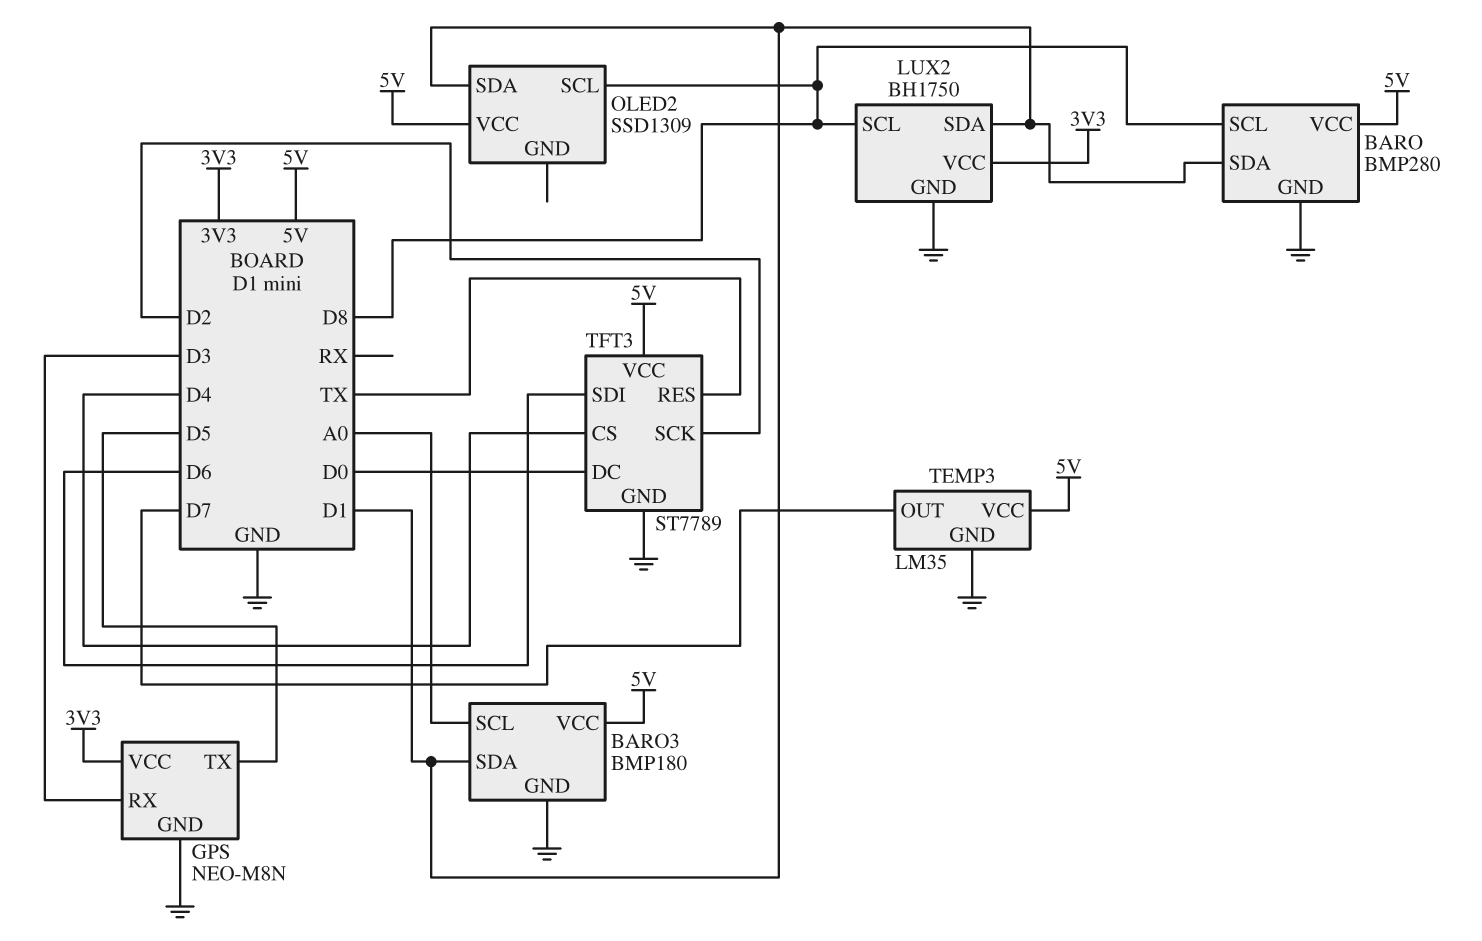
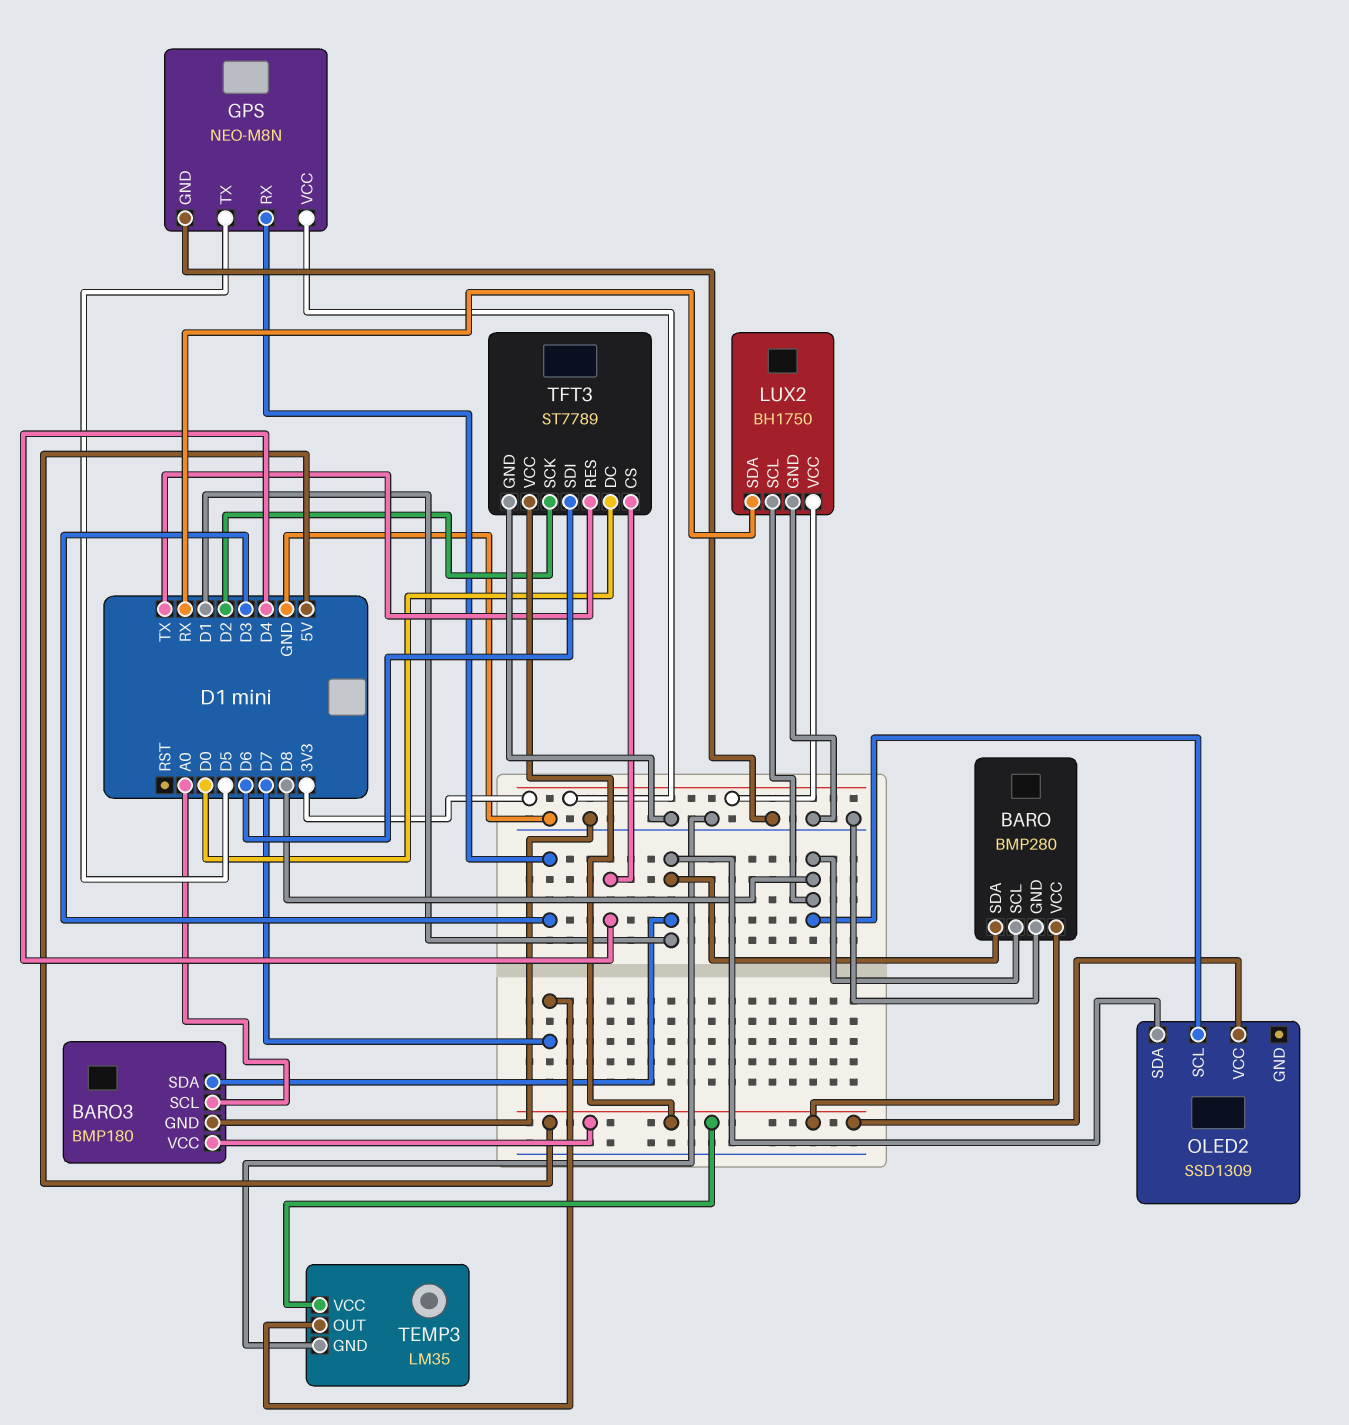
LUX2 pin SDA: D1 -> RX

